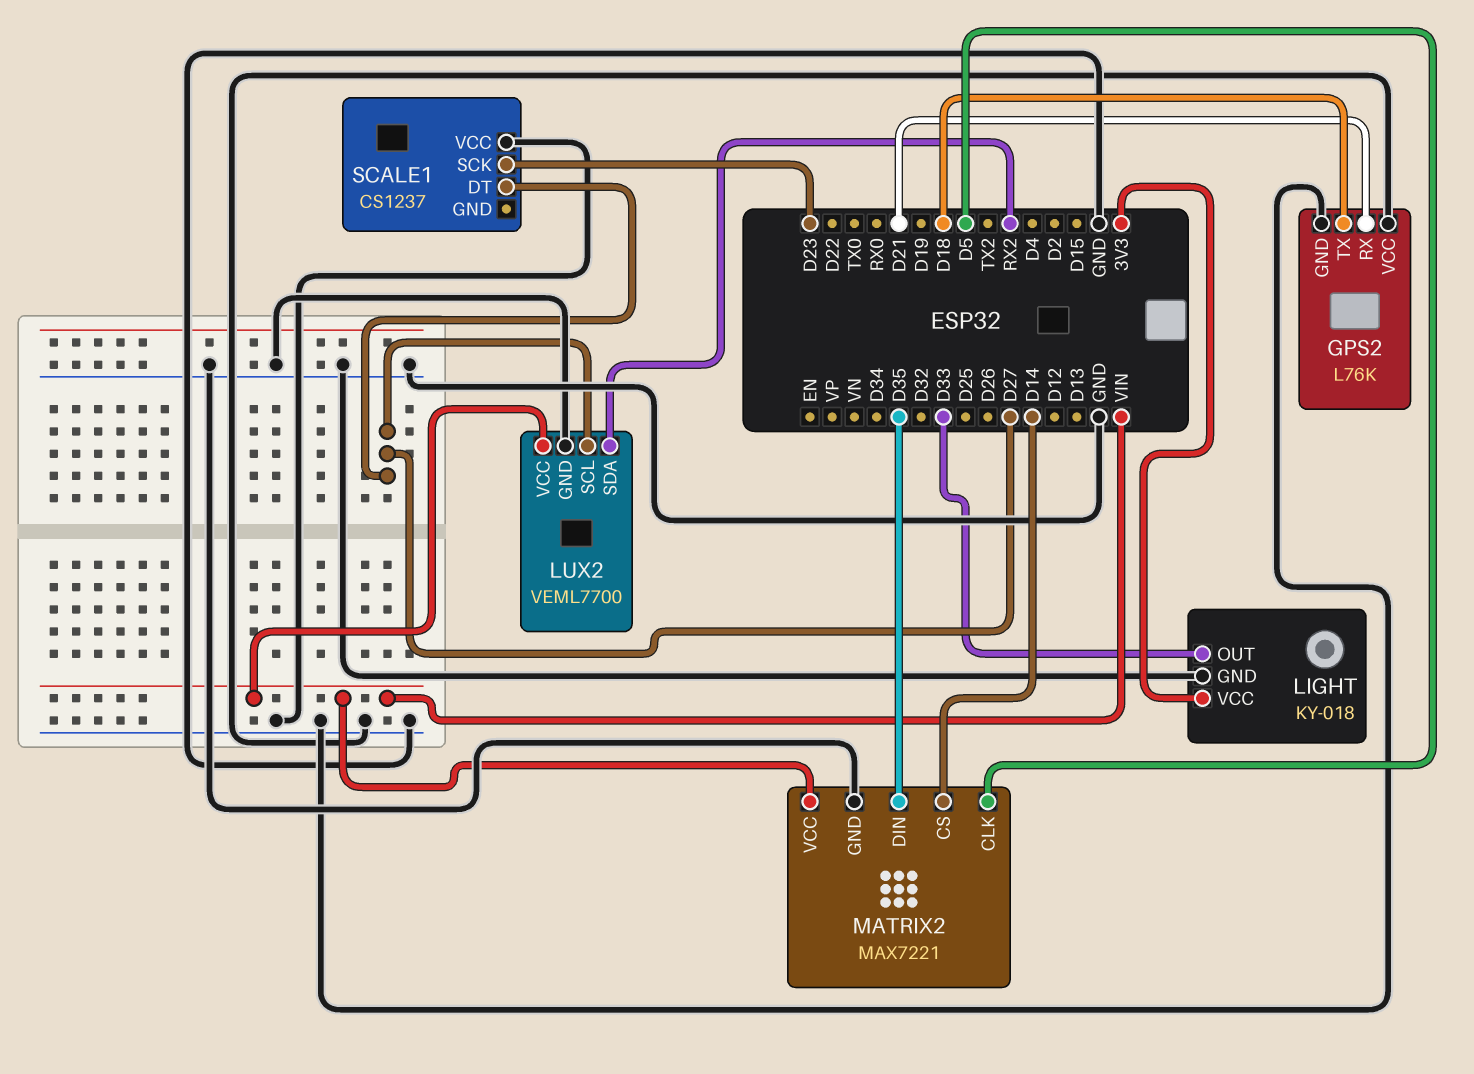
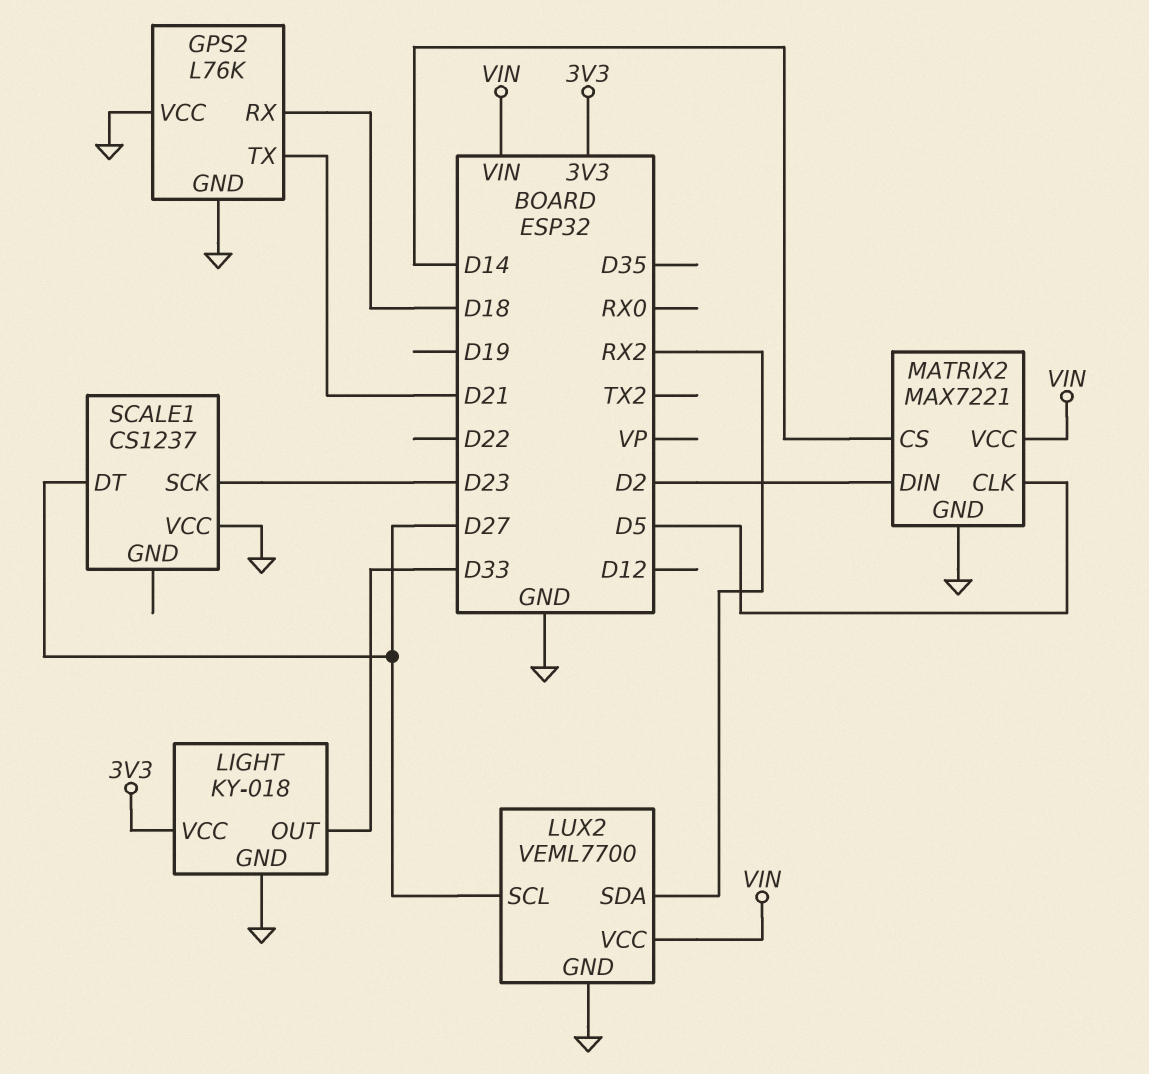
GPS2 pin RX: D21 -> D18
GPS2 pin TX: D18 -> D21
MATRIX2 pin DIN: D35 -> D2

